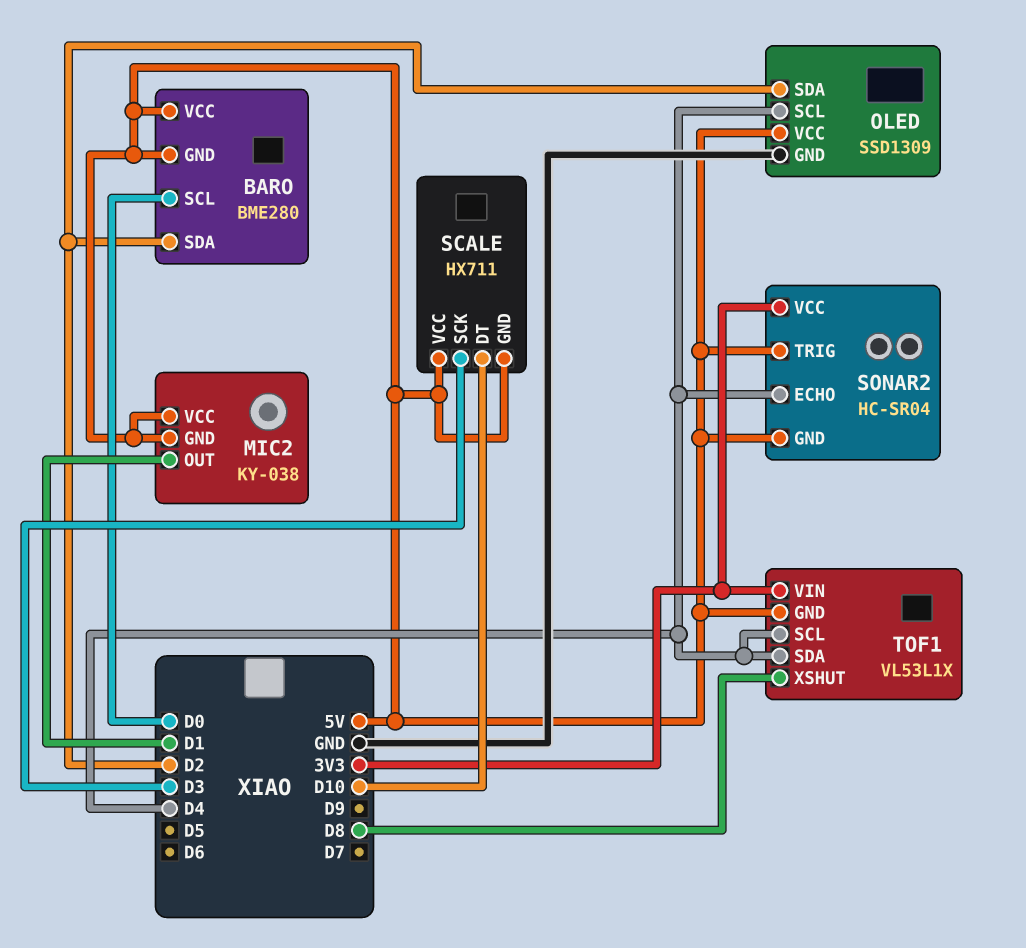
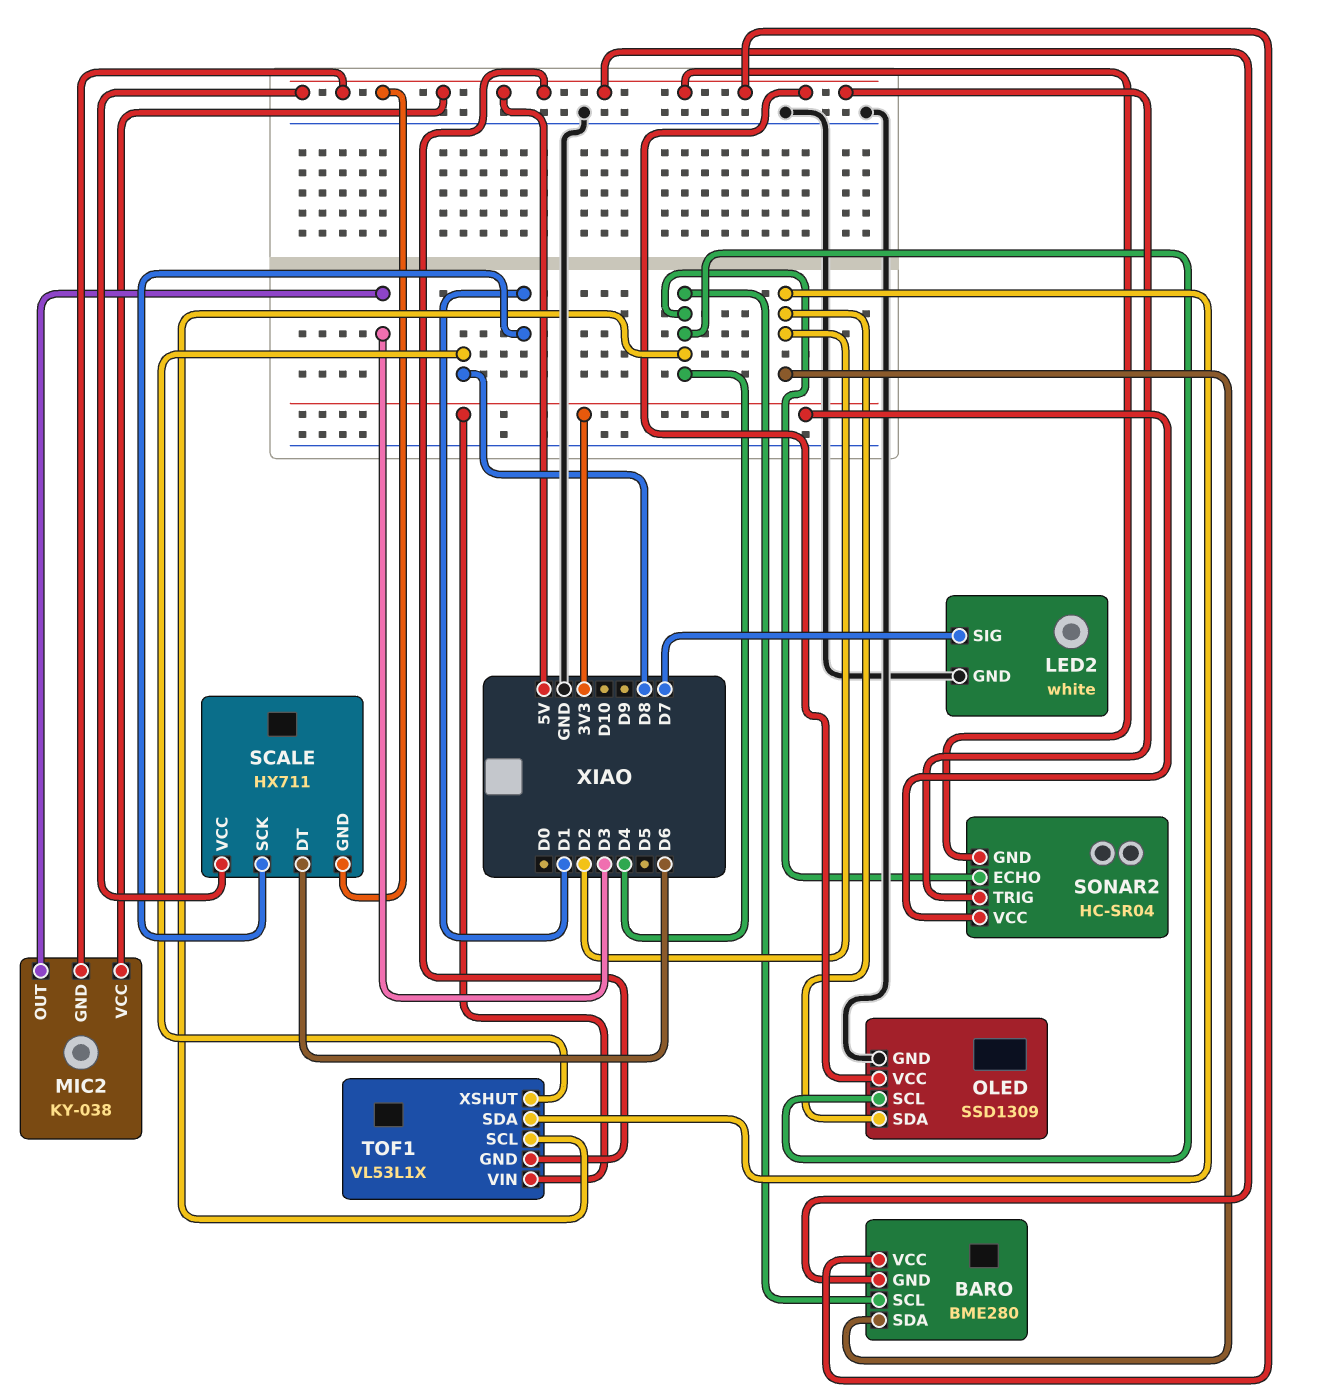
BARO pin SCL: D0 -> D4
LED2: none -> white
LED2 pin GND: none -> GND
LED2 pin SIG: none -> D7
MIC2 pin OUT: D1 -> D3
SCALE pin DT: D10 -> D6
SCALE pin SCK: D3 -> D1
TOF1 pin SDA: D4 -> D2

